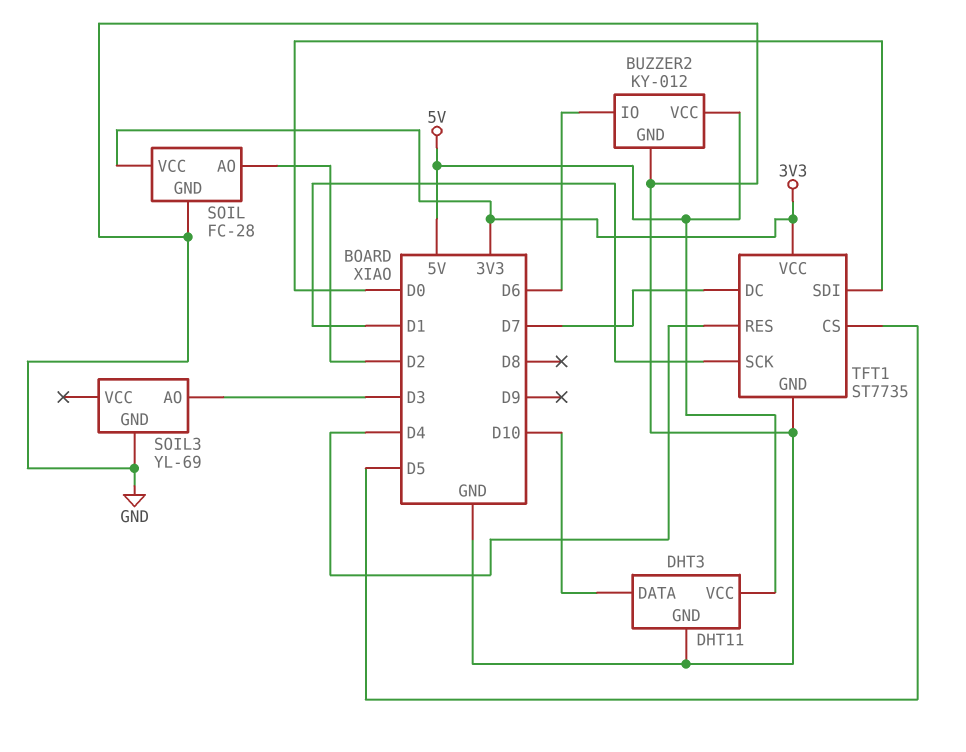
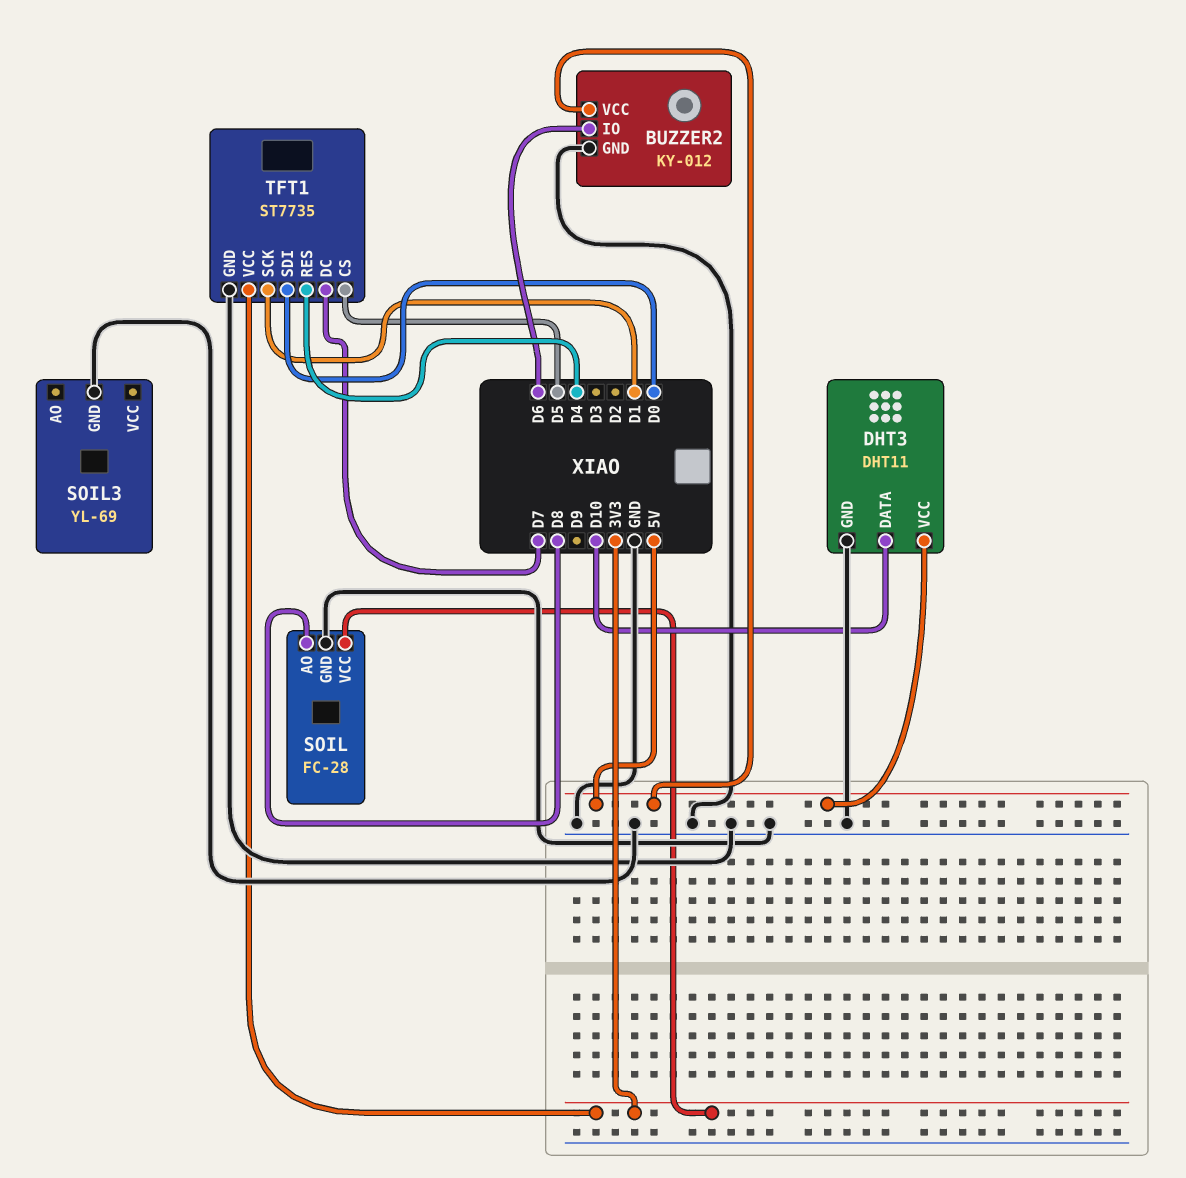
SOIL pin AO: D2 -> D8
SOIL3 pin AO: D3 -> none

